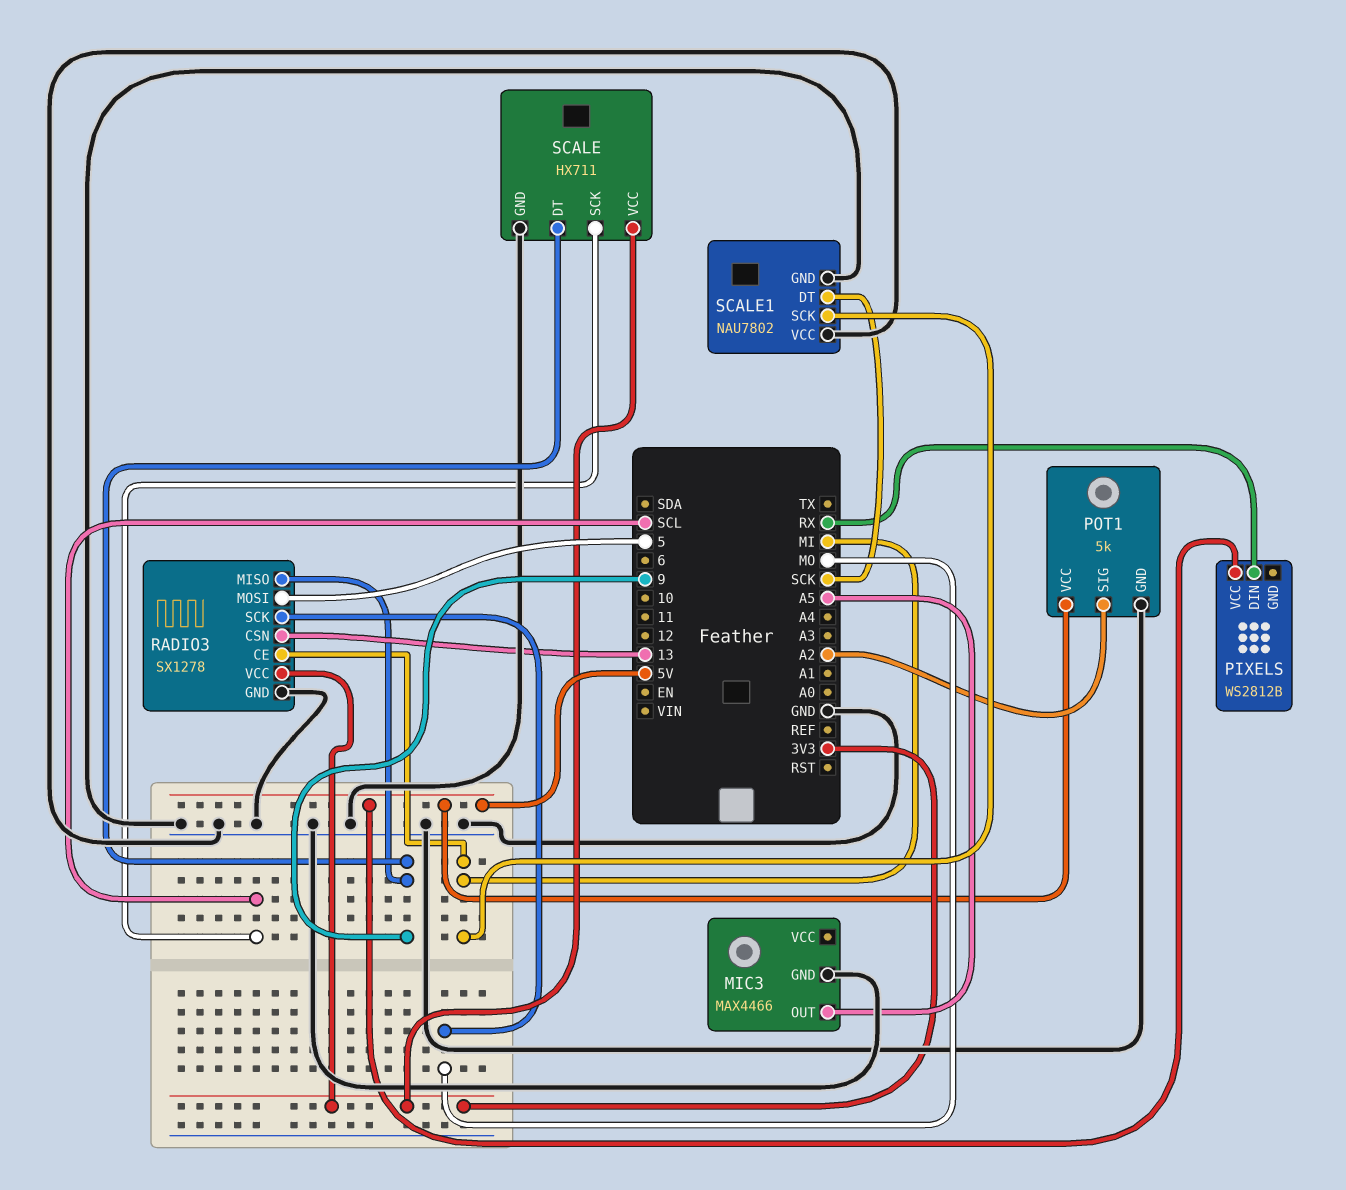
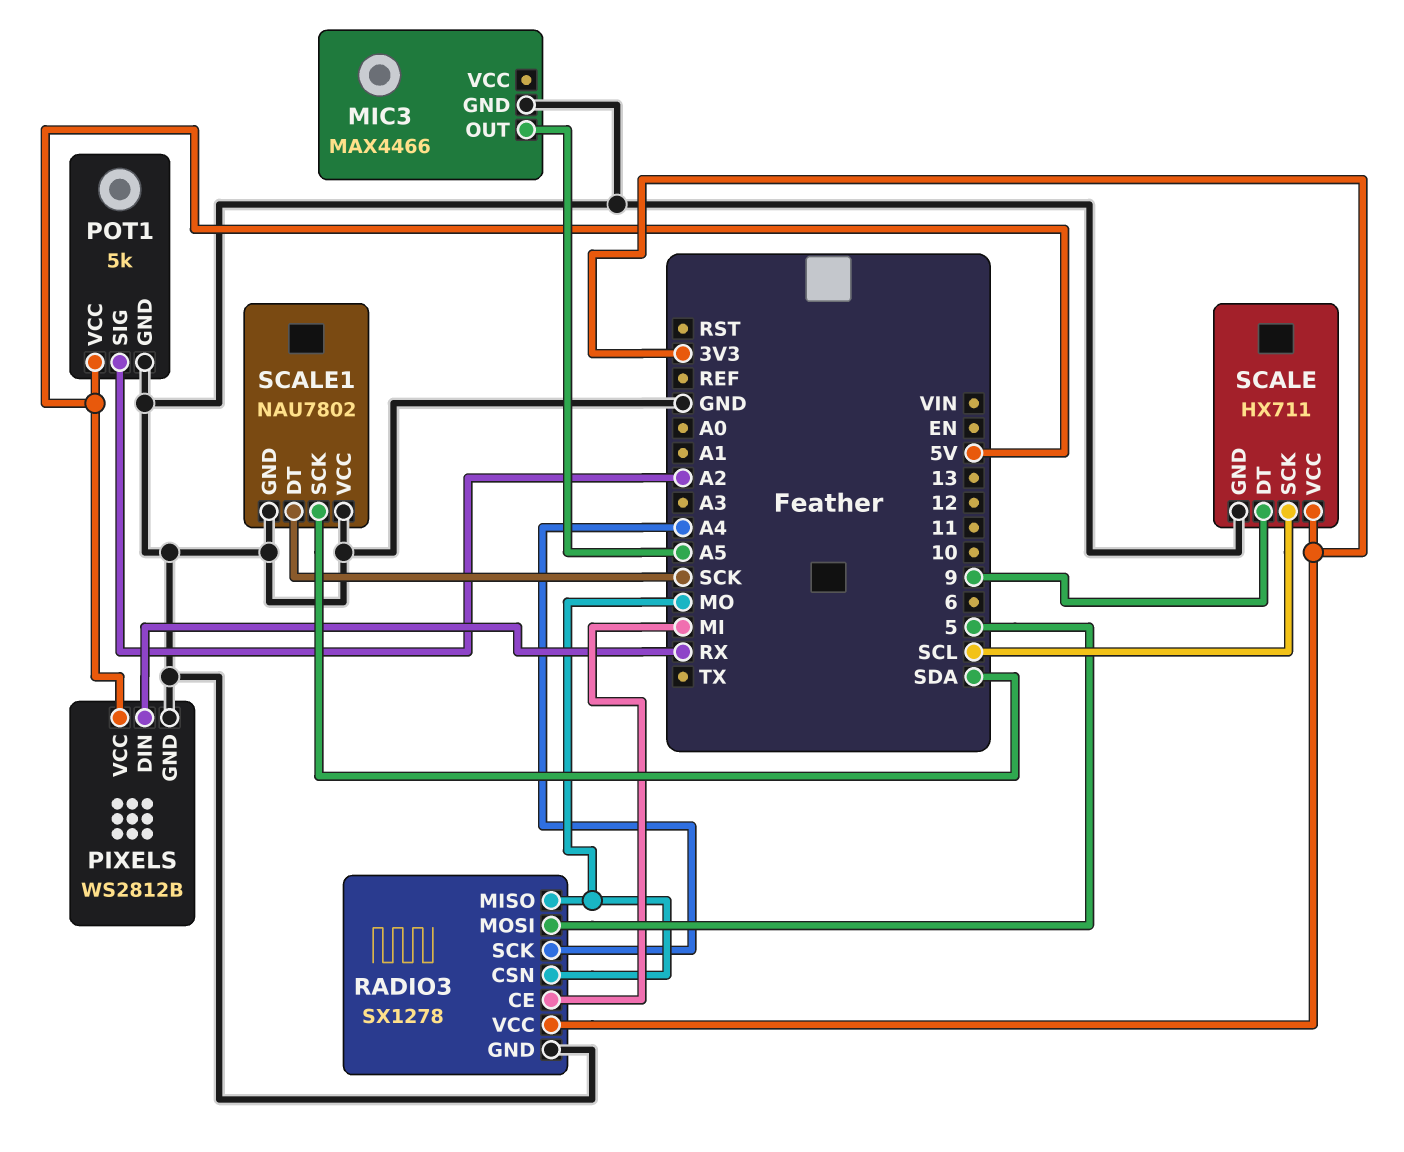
PIXELS pin GND: none -> GND
RADIO3 pin CSN: 13 -> MO
RADIO3 pin MISO: 9 -> MO
RADIO3 pin SCK: MO -> A4
SCALE1 pin SCK: MI -> SDA

